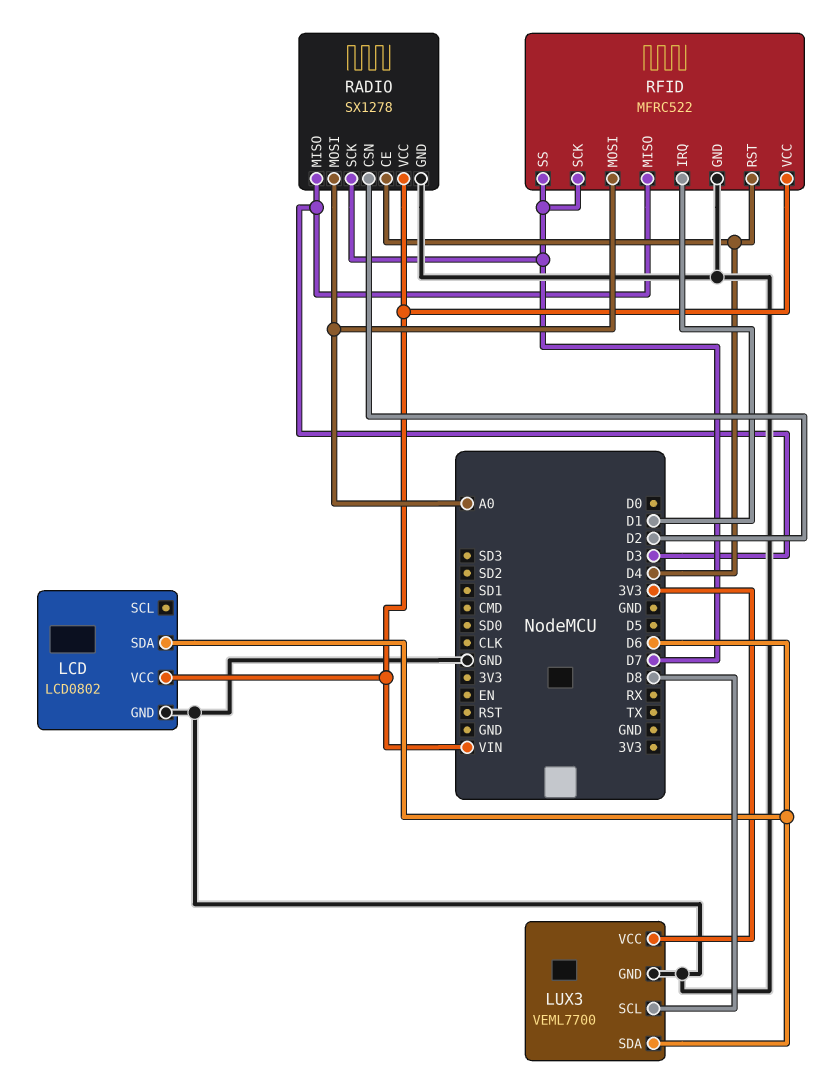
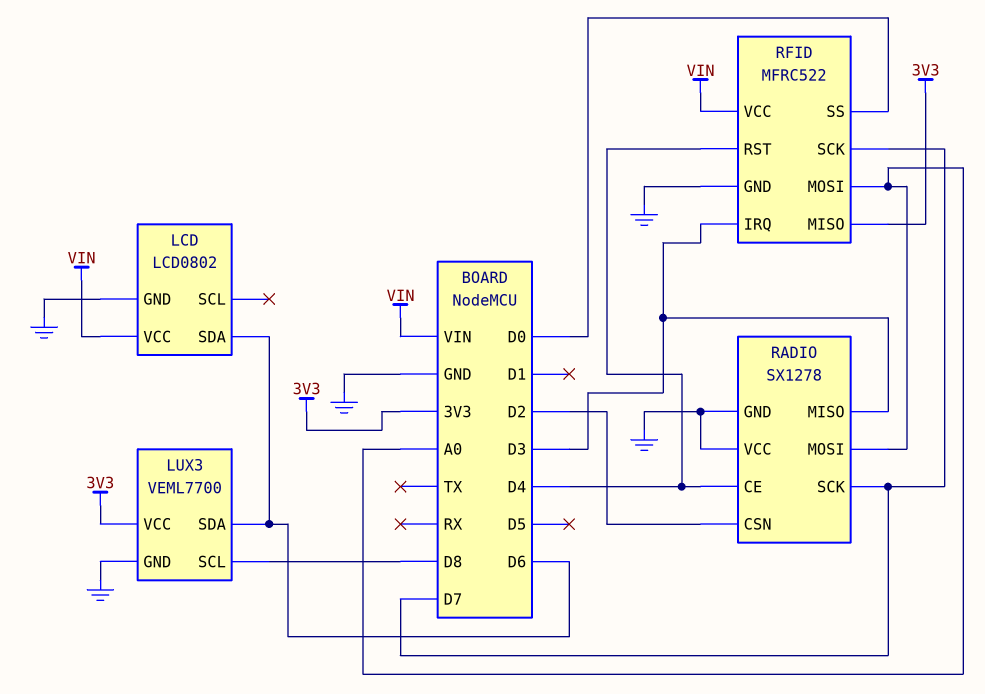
RADIO pin VCC: VIN -> GND
RFID pin IRQ: D1 -> D3
RFID pin MISO: D3 -> 3V3
RFID pin SS: D7 -> D0

